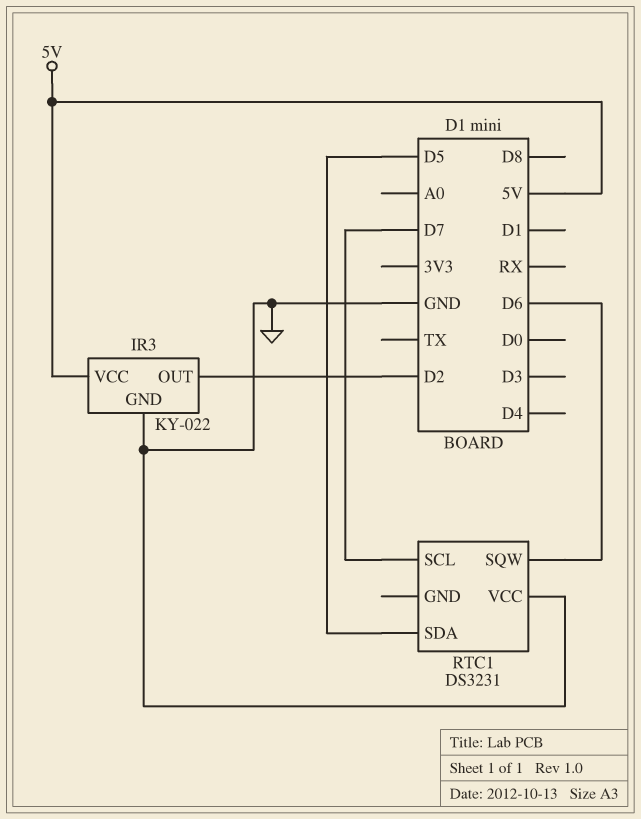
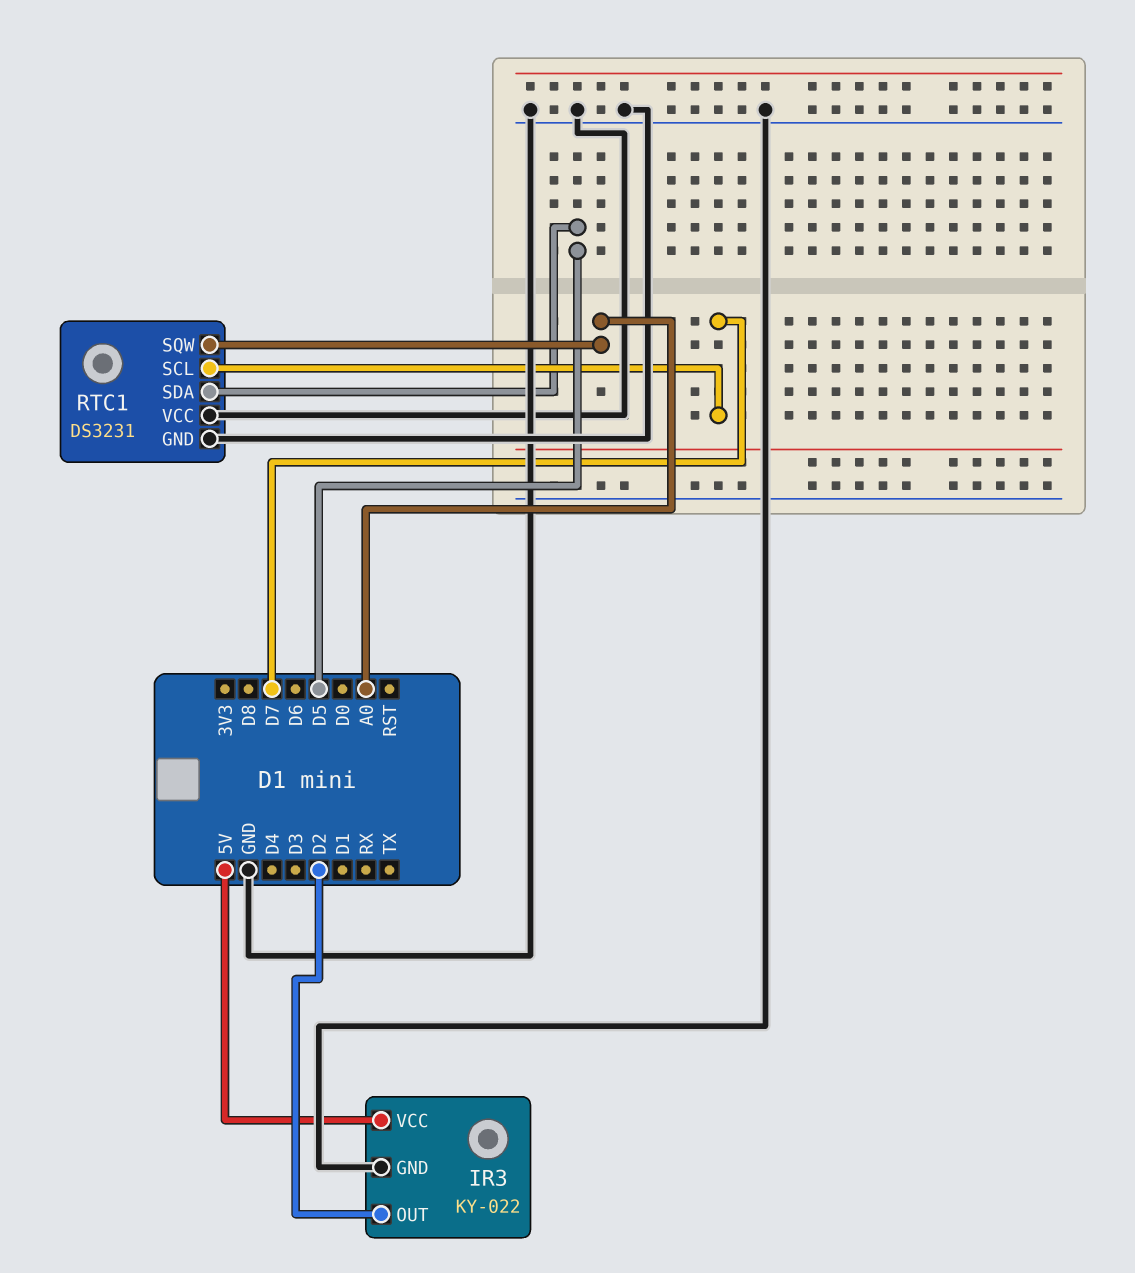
RTC1 pin GND: none -> GND
RTC1 pin SQW: D6 -> A0

